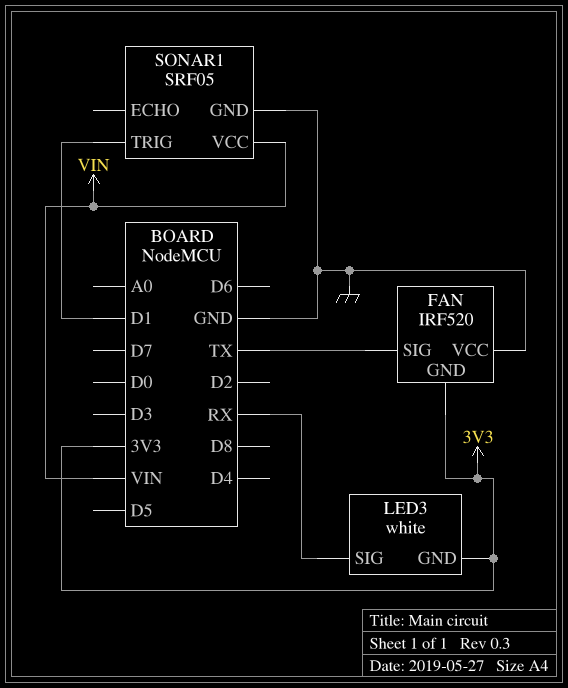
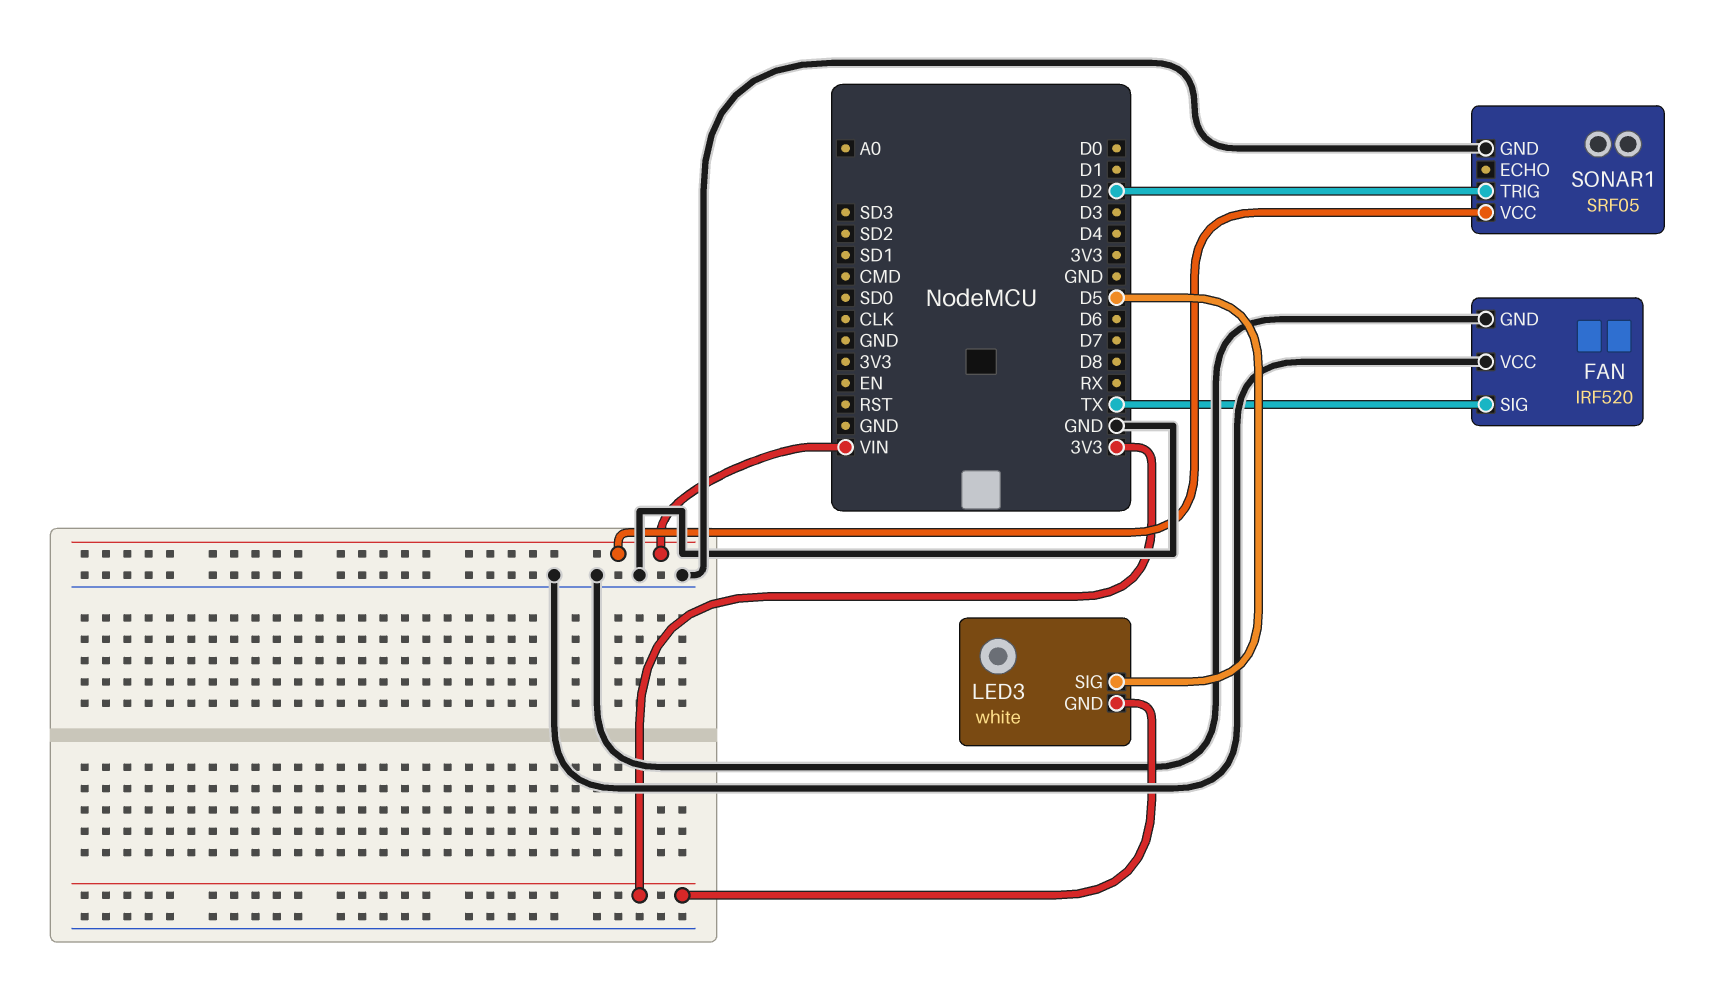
FAN pin GND: 3V3 -> GND
LED3 pin SIG: RX -> D5
SONAR1 pin TRIG: D1 -> D2

